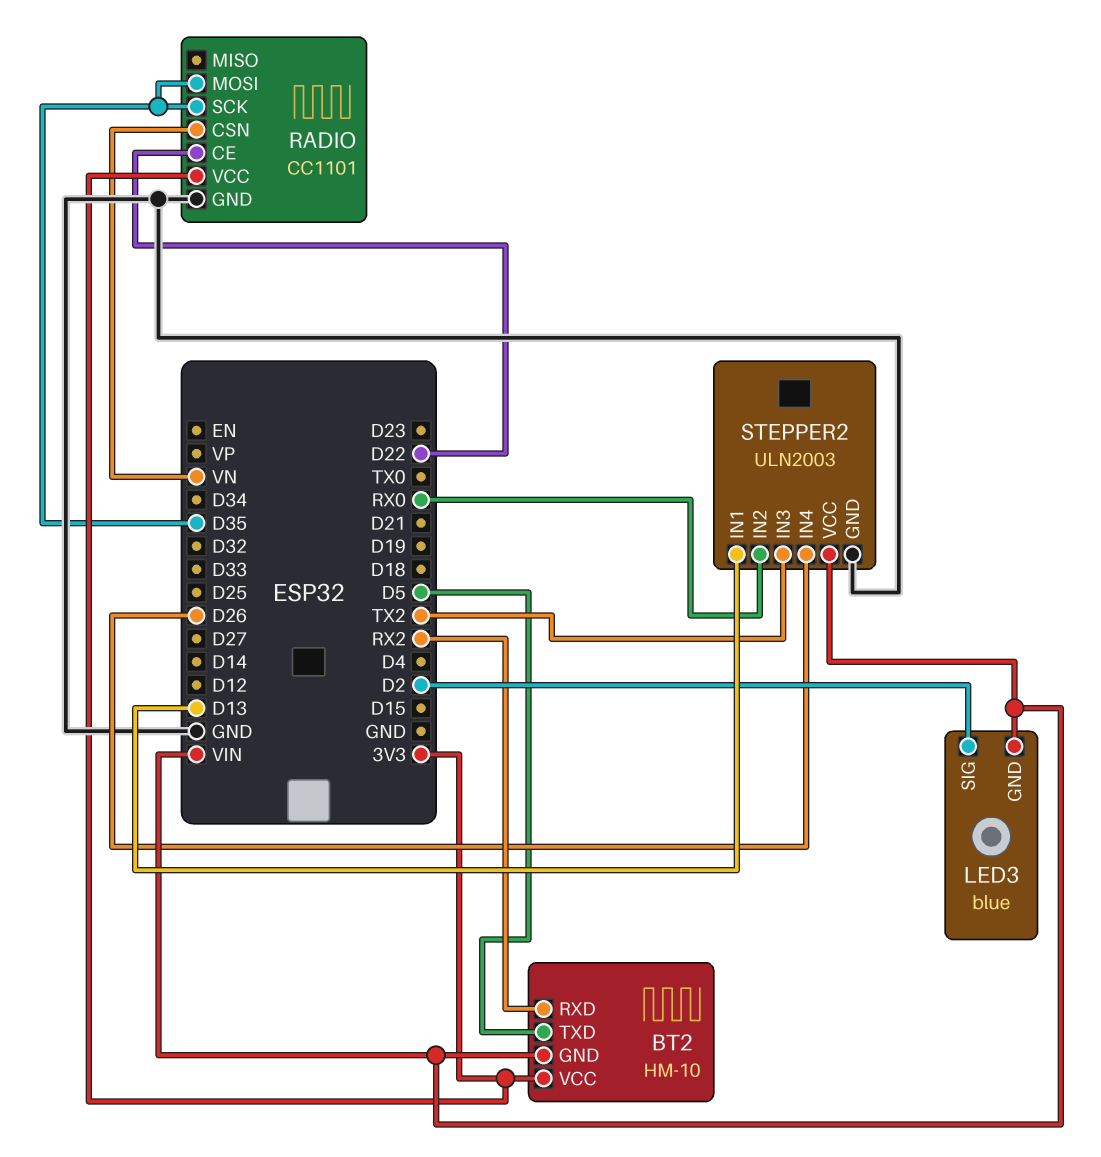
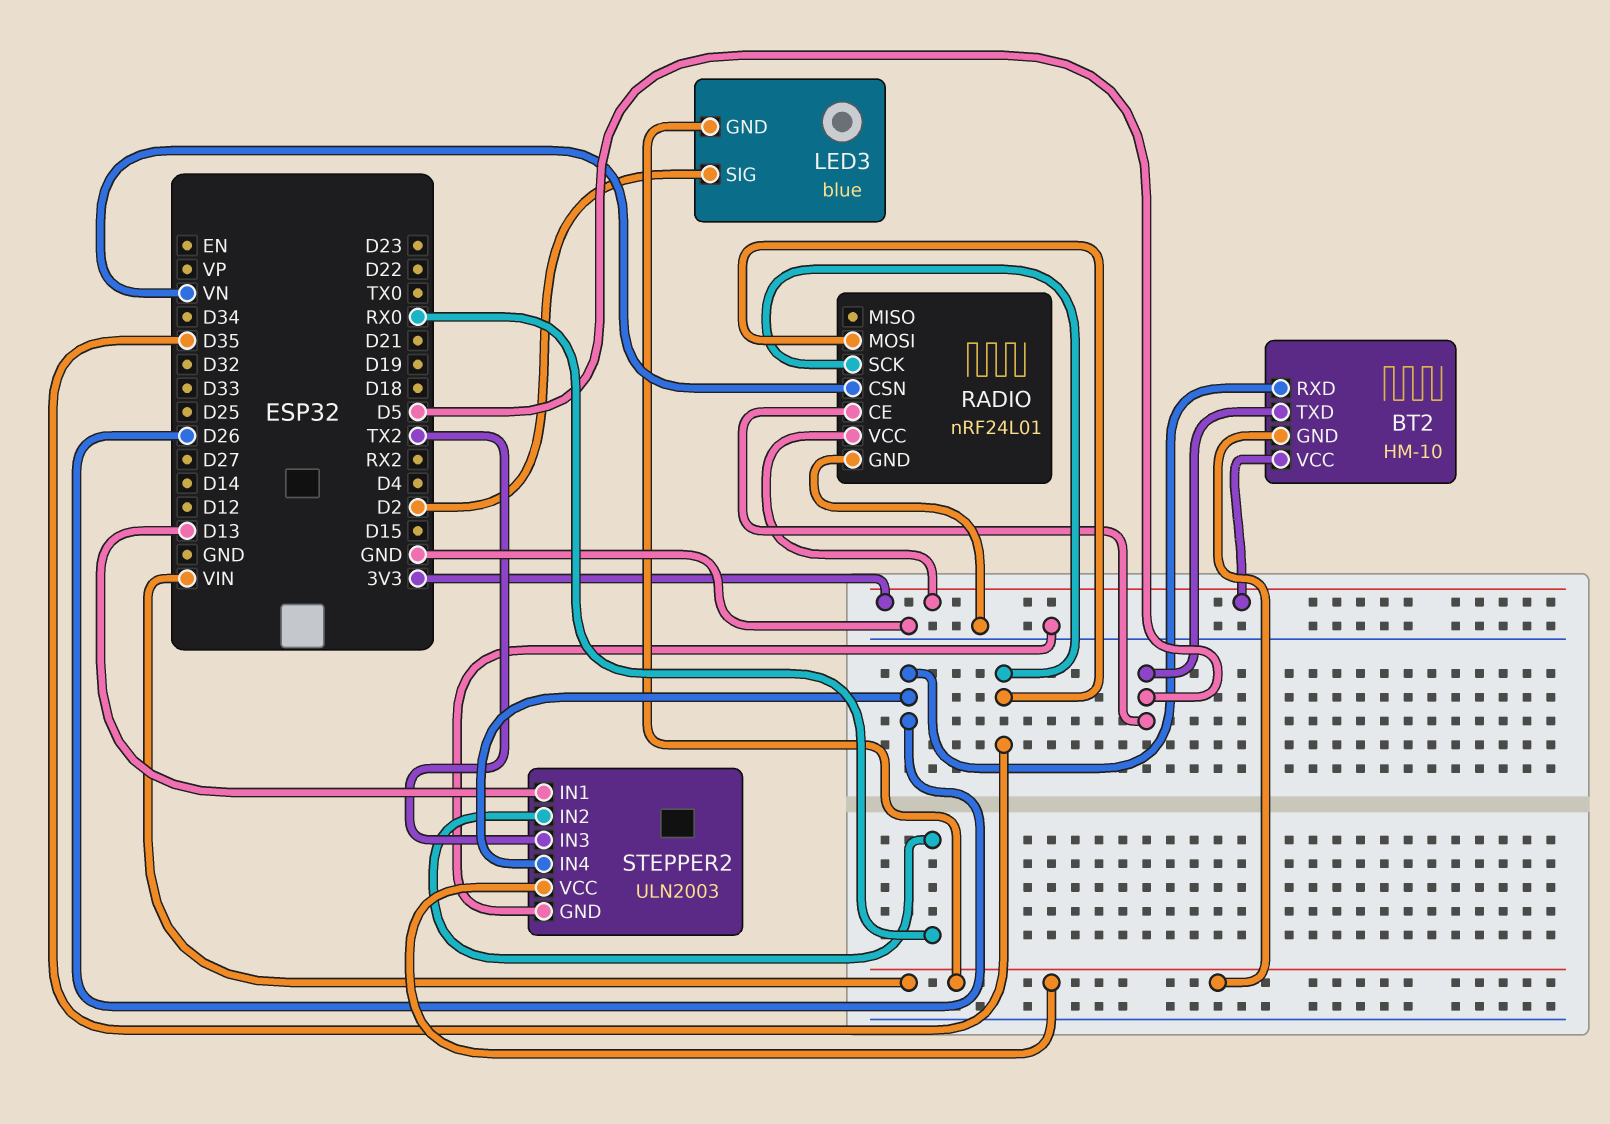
BT2 pin RXD: RX2 -> D26
RADIO: CC1101 -> nRF24L01
RADIO pin CE: D22 -> D5

